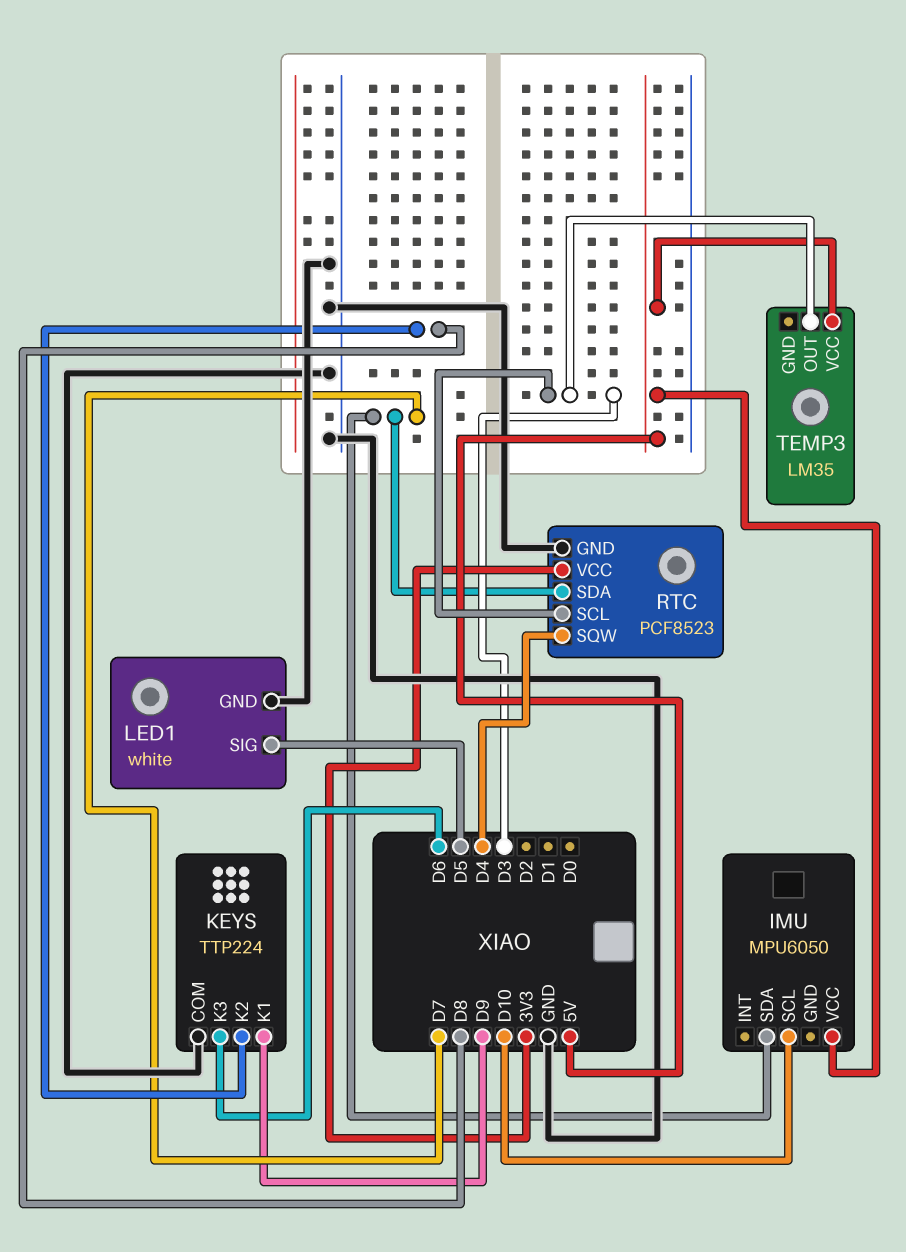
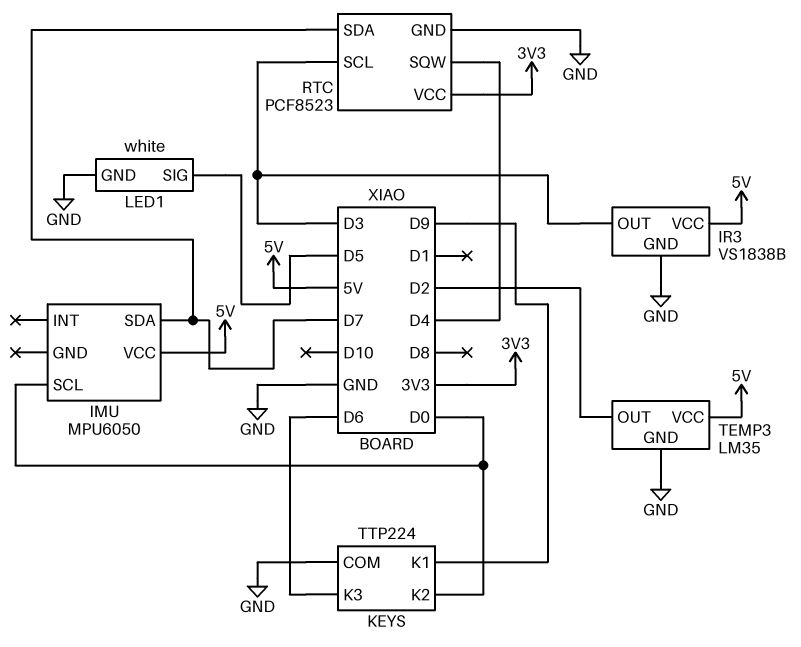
IMU pin SCL: D10 -> D0
IR3: none -> VS1838B
IR3 pin GND: none -> GND
IR3 pin OUT: none -> D3
IR3 pin VCC: none -> 5V
KEYS pin K2: D8 -> D0
TEMP3 pin GND: none -> GND
TEMP3 pin OUT: D3 -> D2

